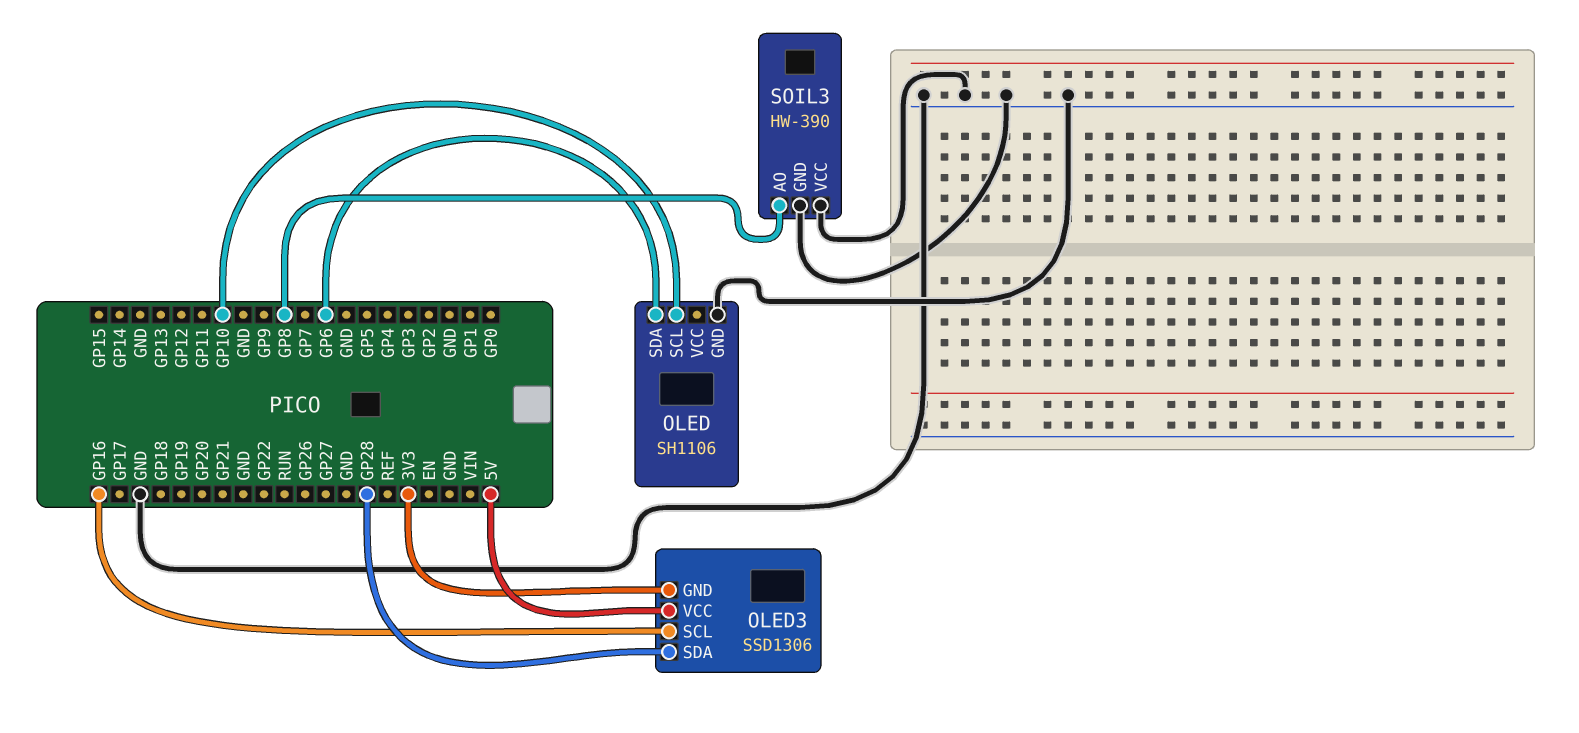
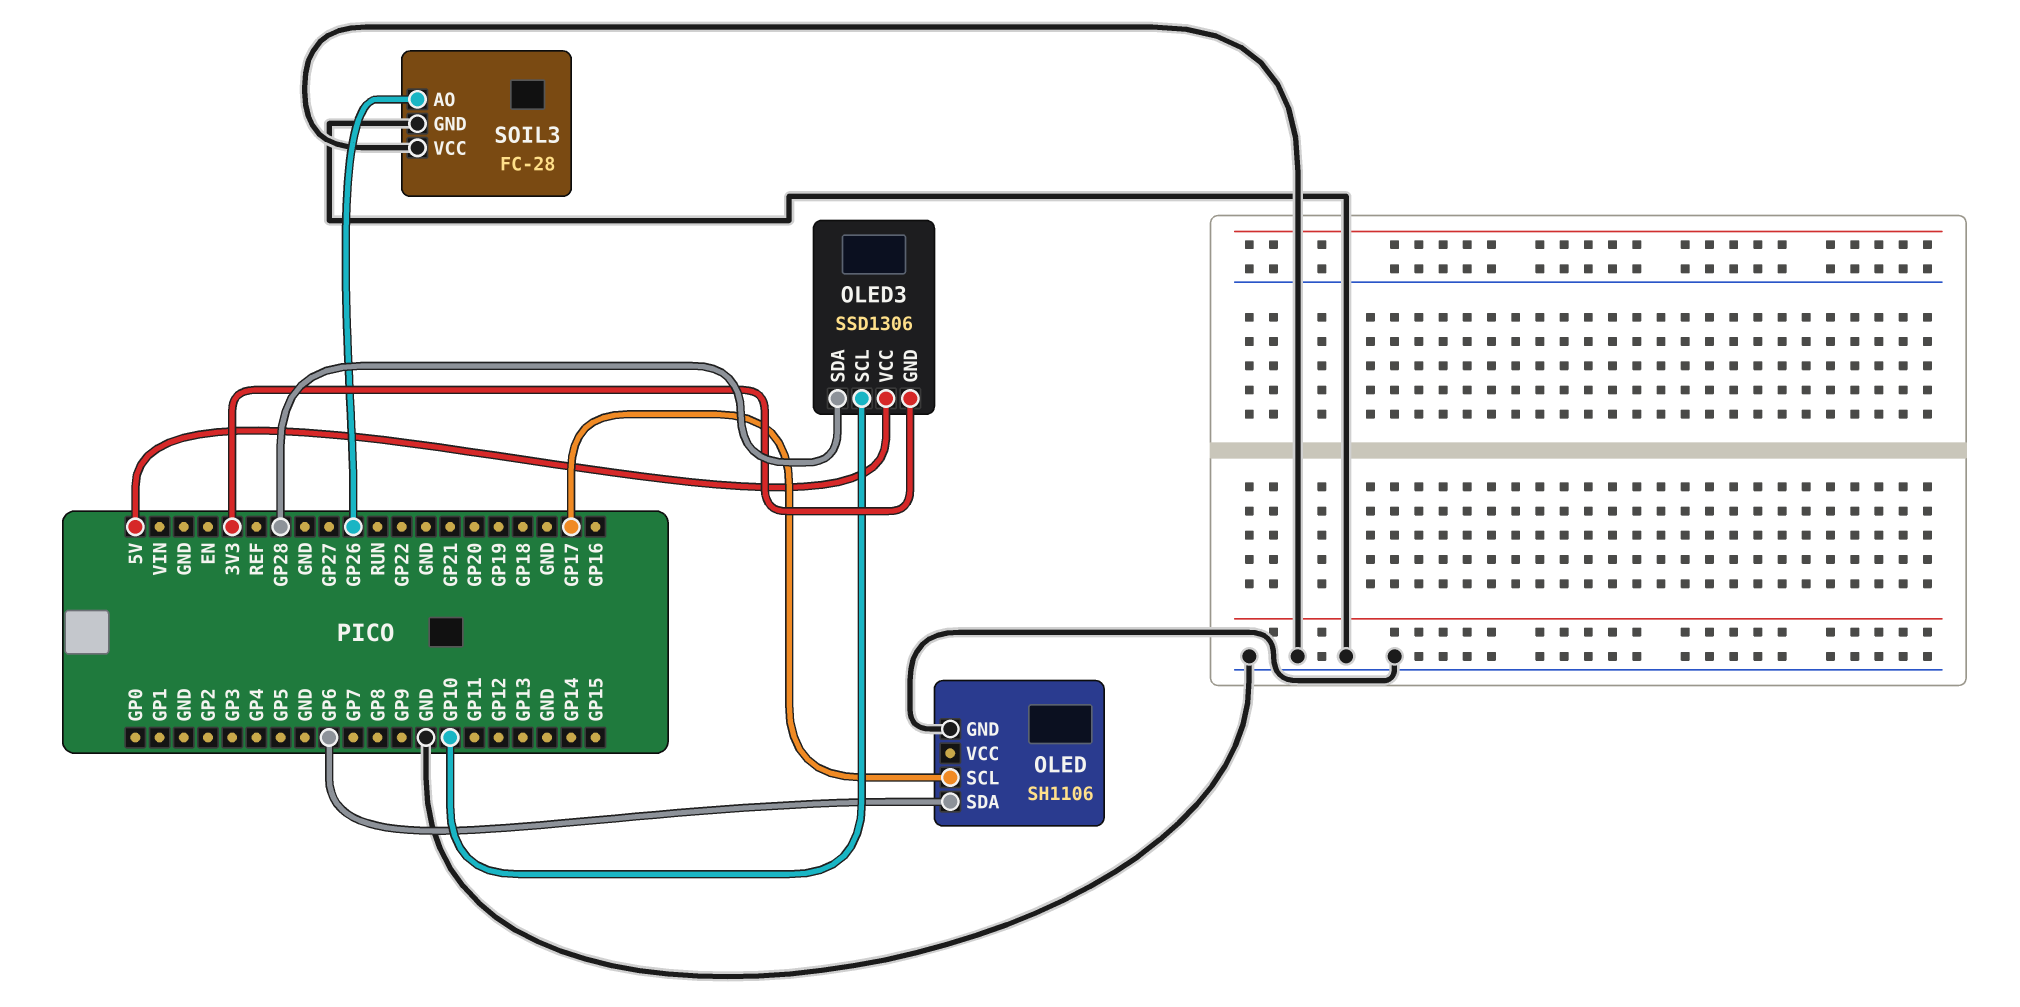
OLED pin SCL: GP10 -> GP17
OLED3 pin SCL: GP16 -> GP10
SOIL3: HW-390 -> FC-28
SOIL3 pin AO: GP8 -> GP26

